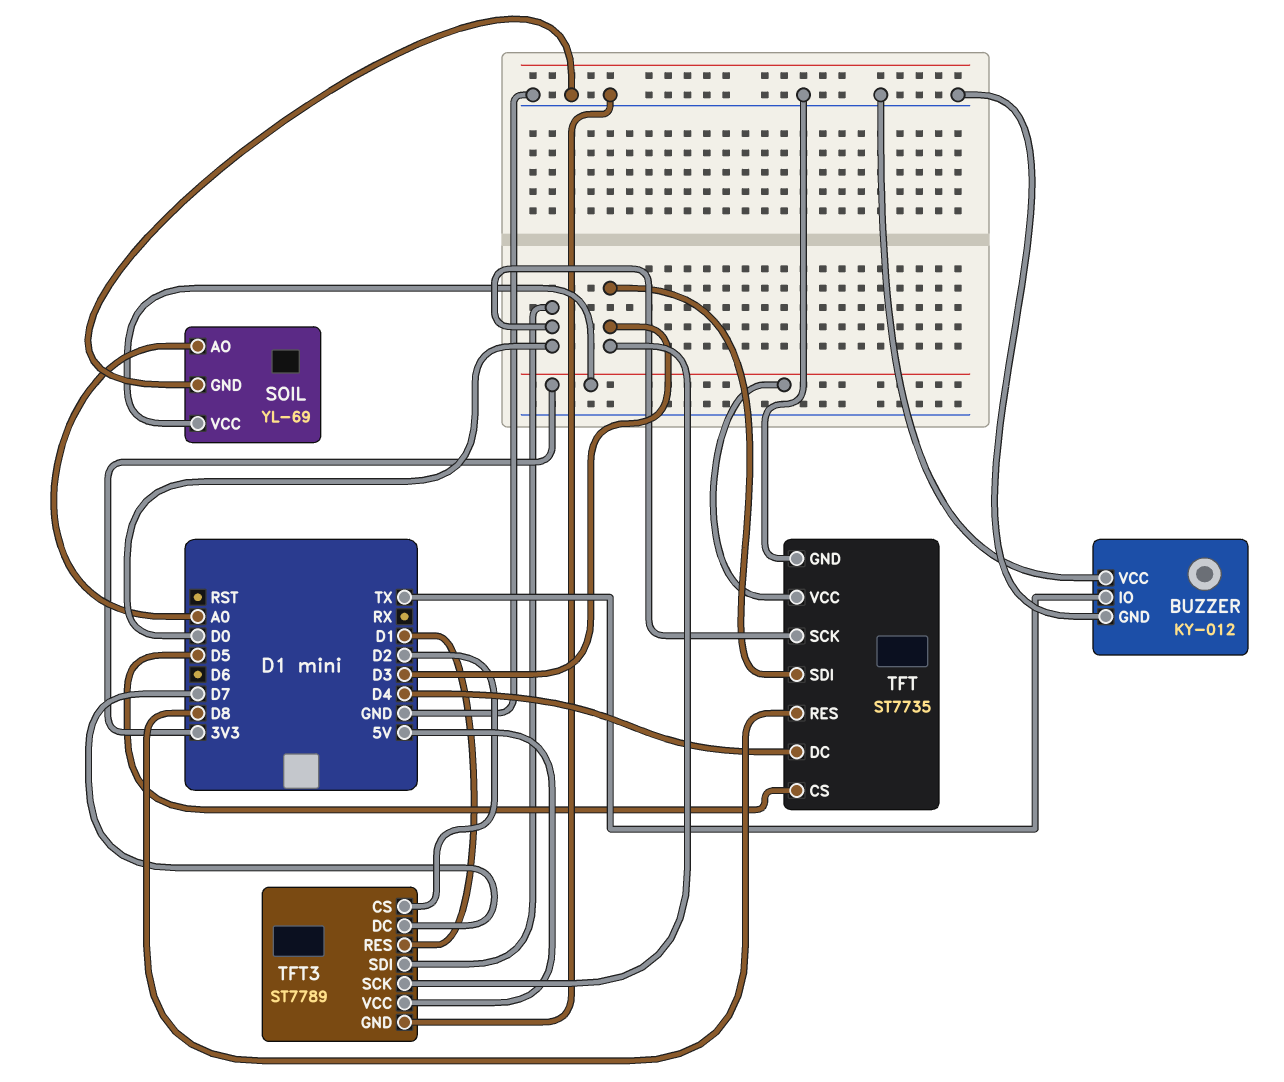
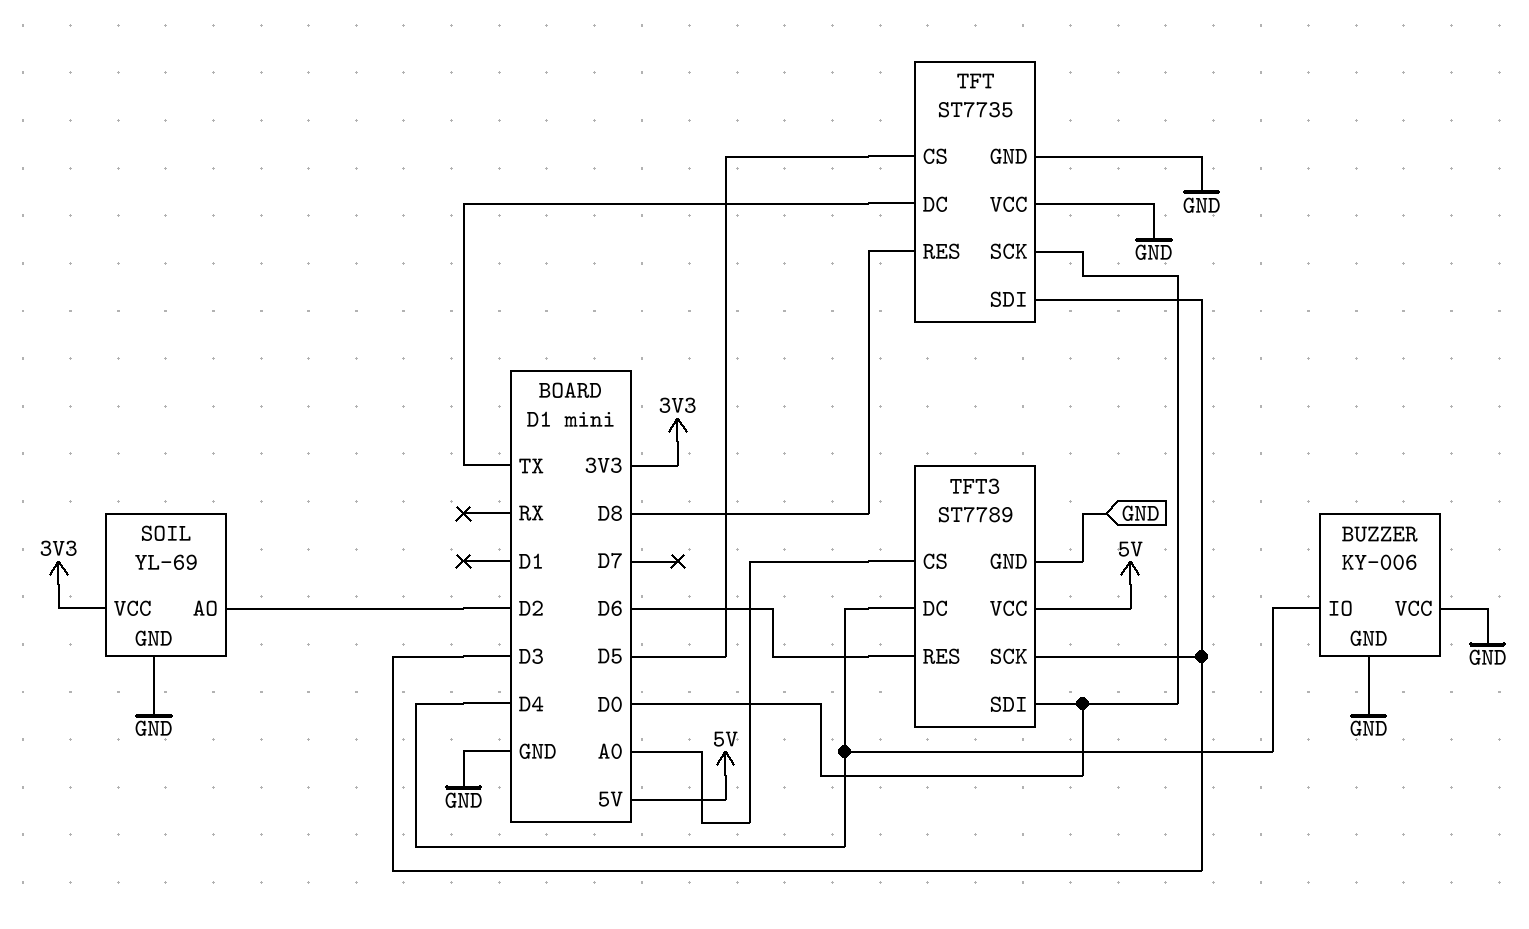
BUZZER: KY-012 -> KY-006
BUZZER pin IO: TX -> D4
SOIL pin AO: A0 -> D2
TFT pin DC: D4 -> TX
TFT pin VCC: 3V3 -> GND
TFT3 pin CS: D2 -> A0
TFT3 pin DC: D7 -> D4
TFT3 pin RES: D1 -> D6

